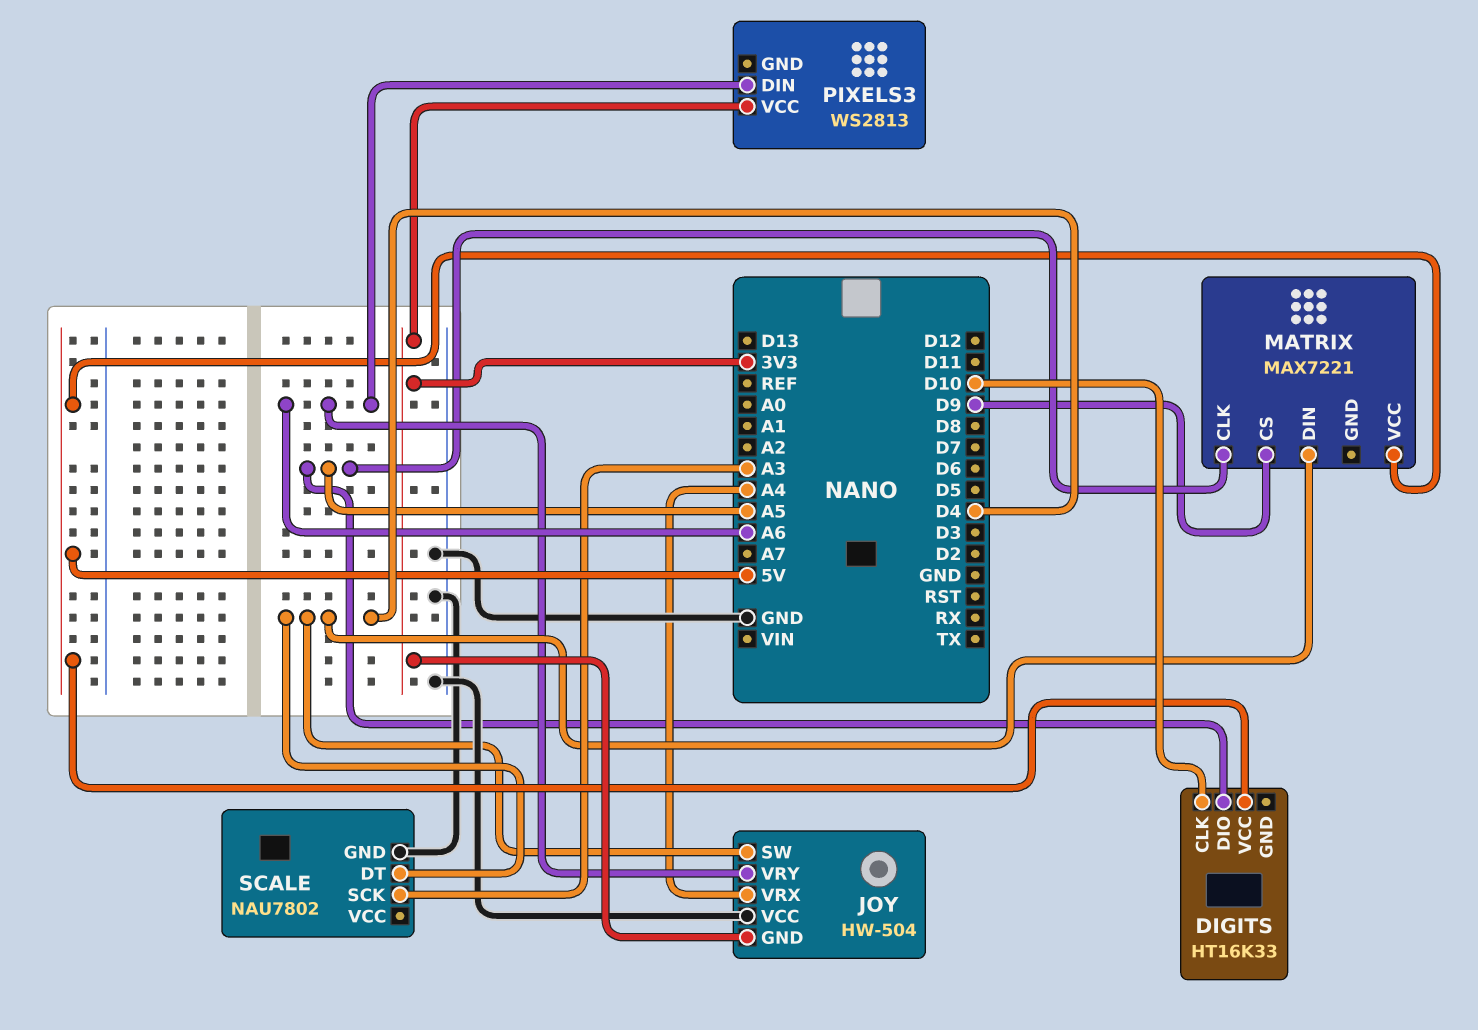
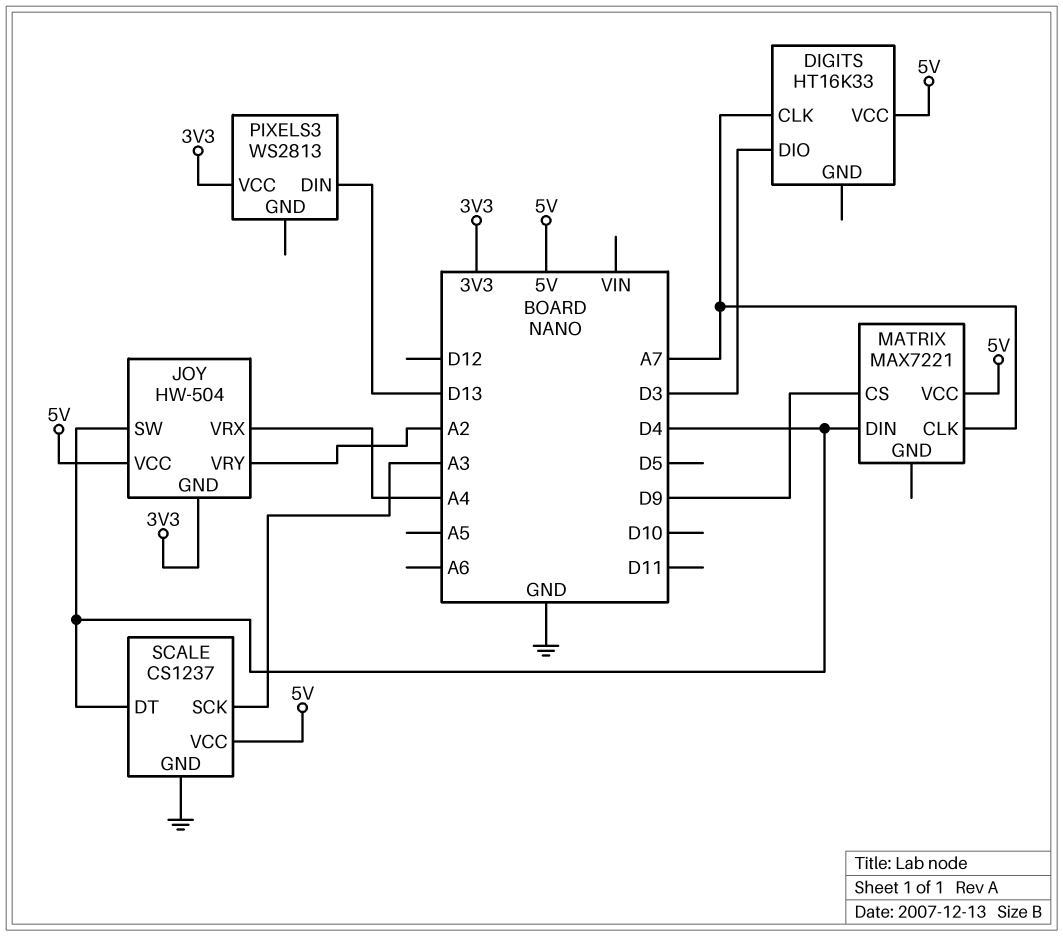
DIGITS pin CLK: D10 -> A7
DIGITS pin DIO: A5 -> D3
JOY pin VCC: GND -> 5V
JOY pin VRY: A6 -> A2
MATRIX pin CLK: A5 -> A7
PIXELS3 pin DIN: A6 -> D13
SCALE: NAU7802 -> CS1237
SCALE pin VCC: none -> 5V

